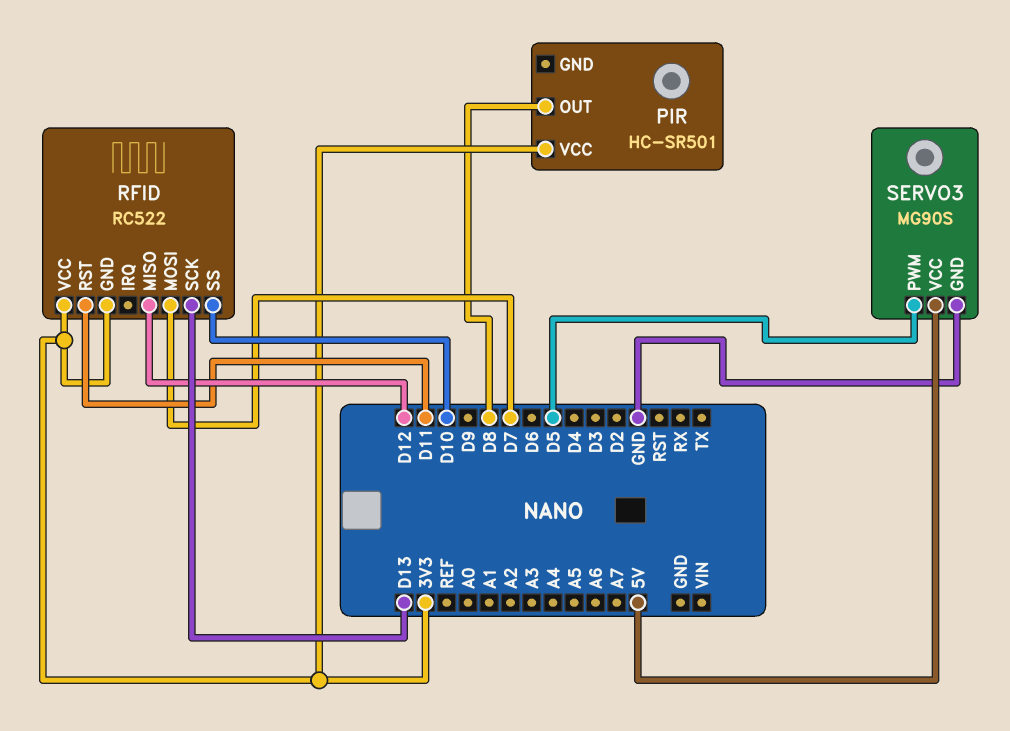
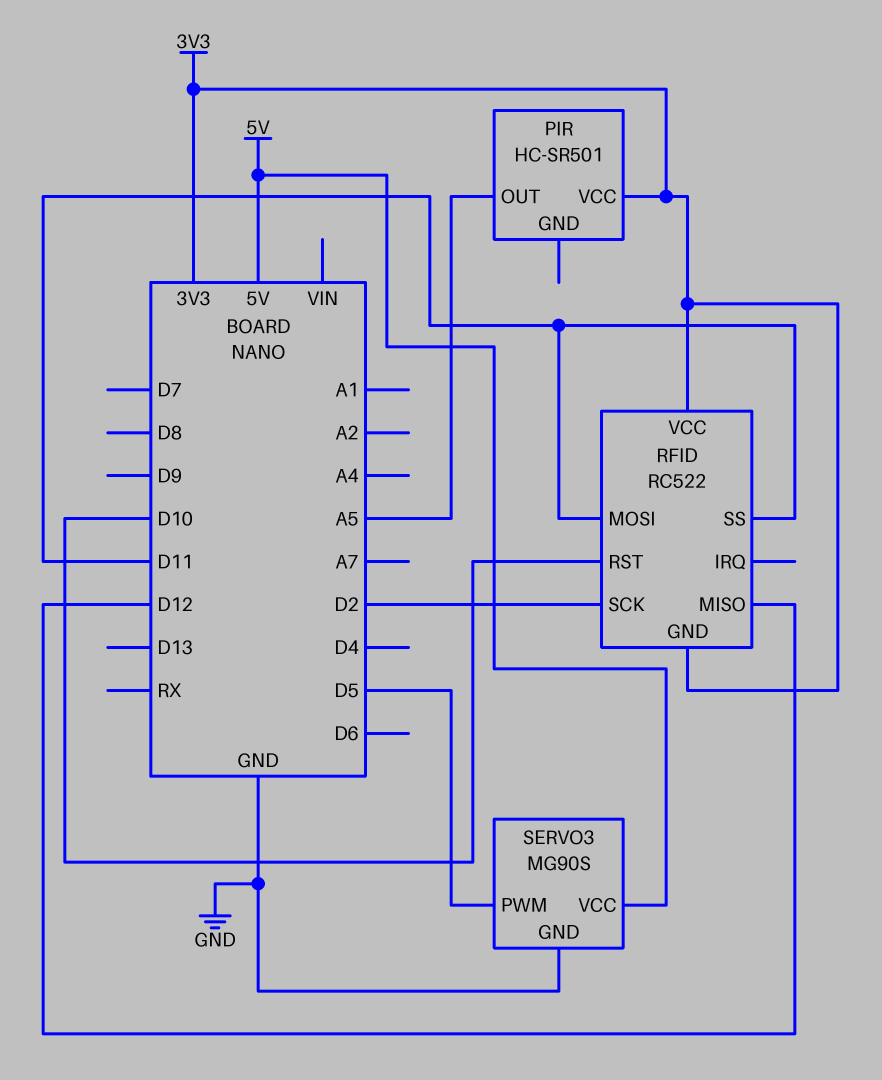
PIR pin OUT: D8 -> A5
RFID pin MOSI: D7 -> D11
RFID pin RST: D11 -> D10
RFID pin SCK: D13 -> D2
RFID pin SS: D10 -> D11

